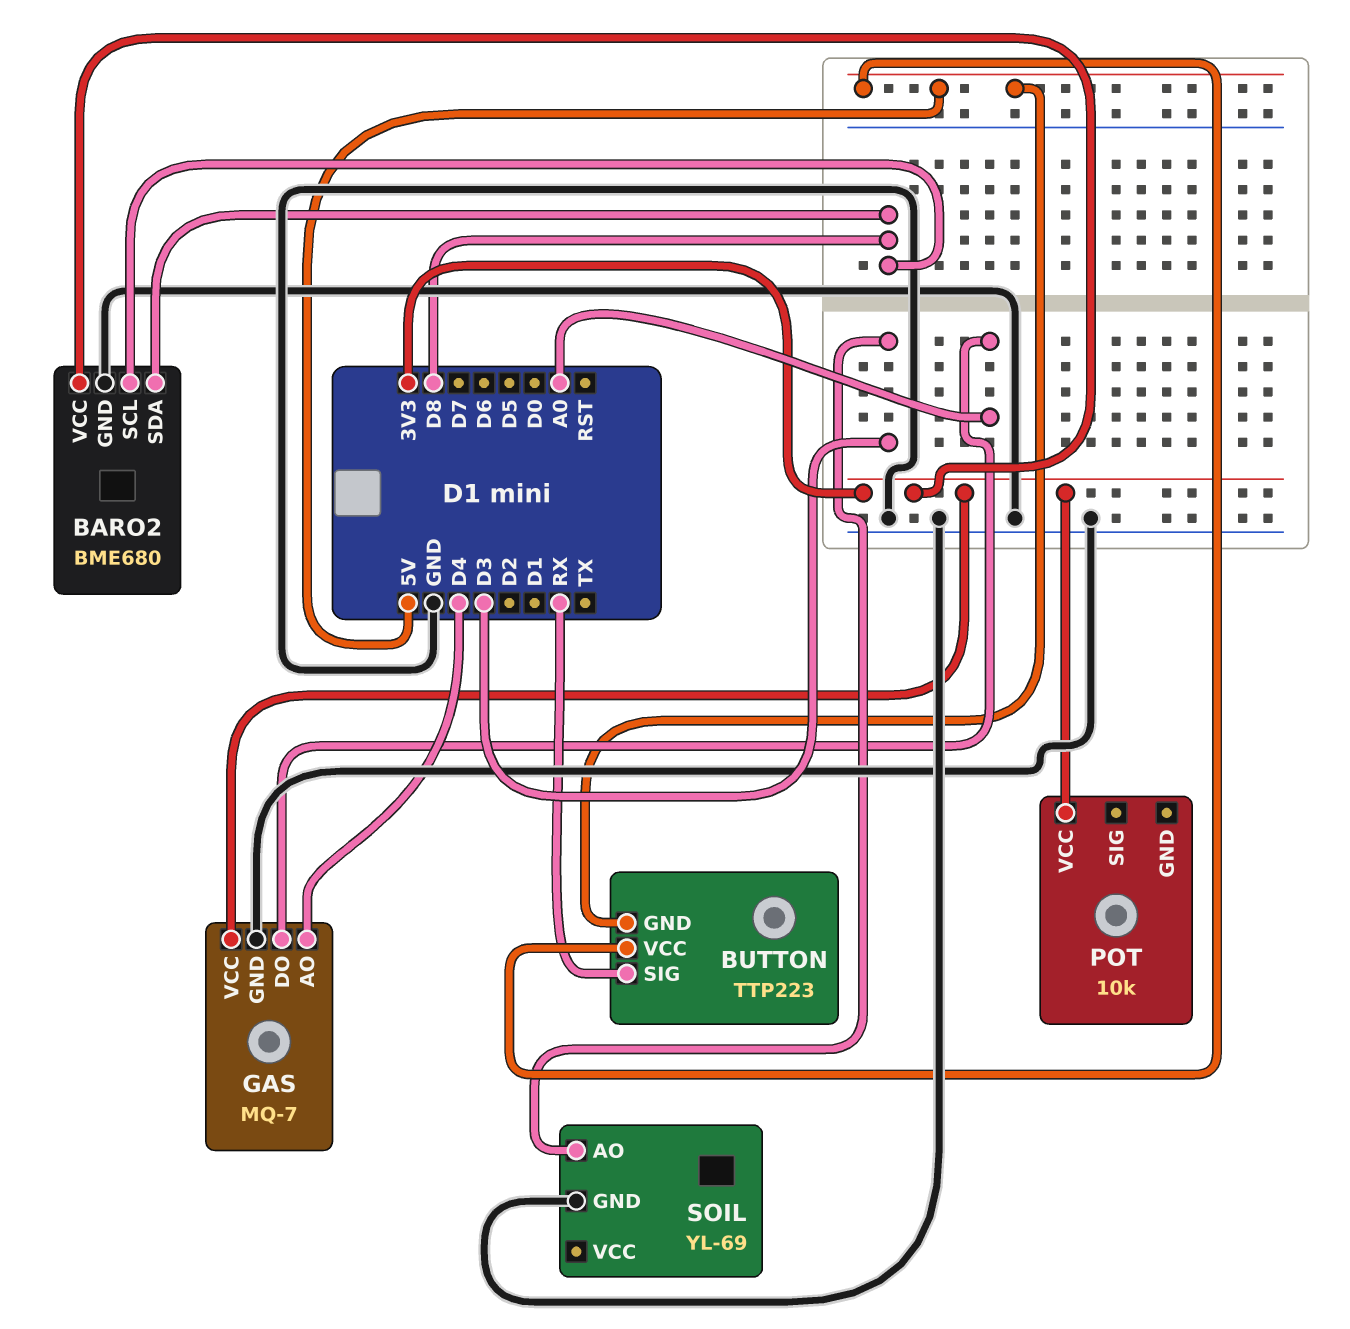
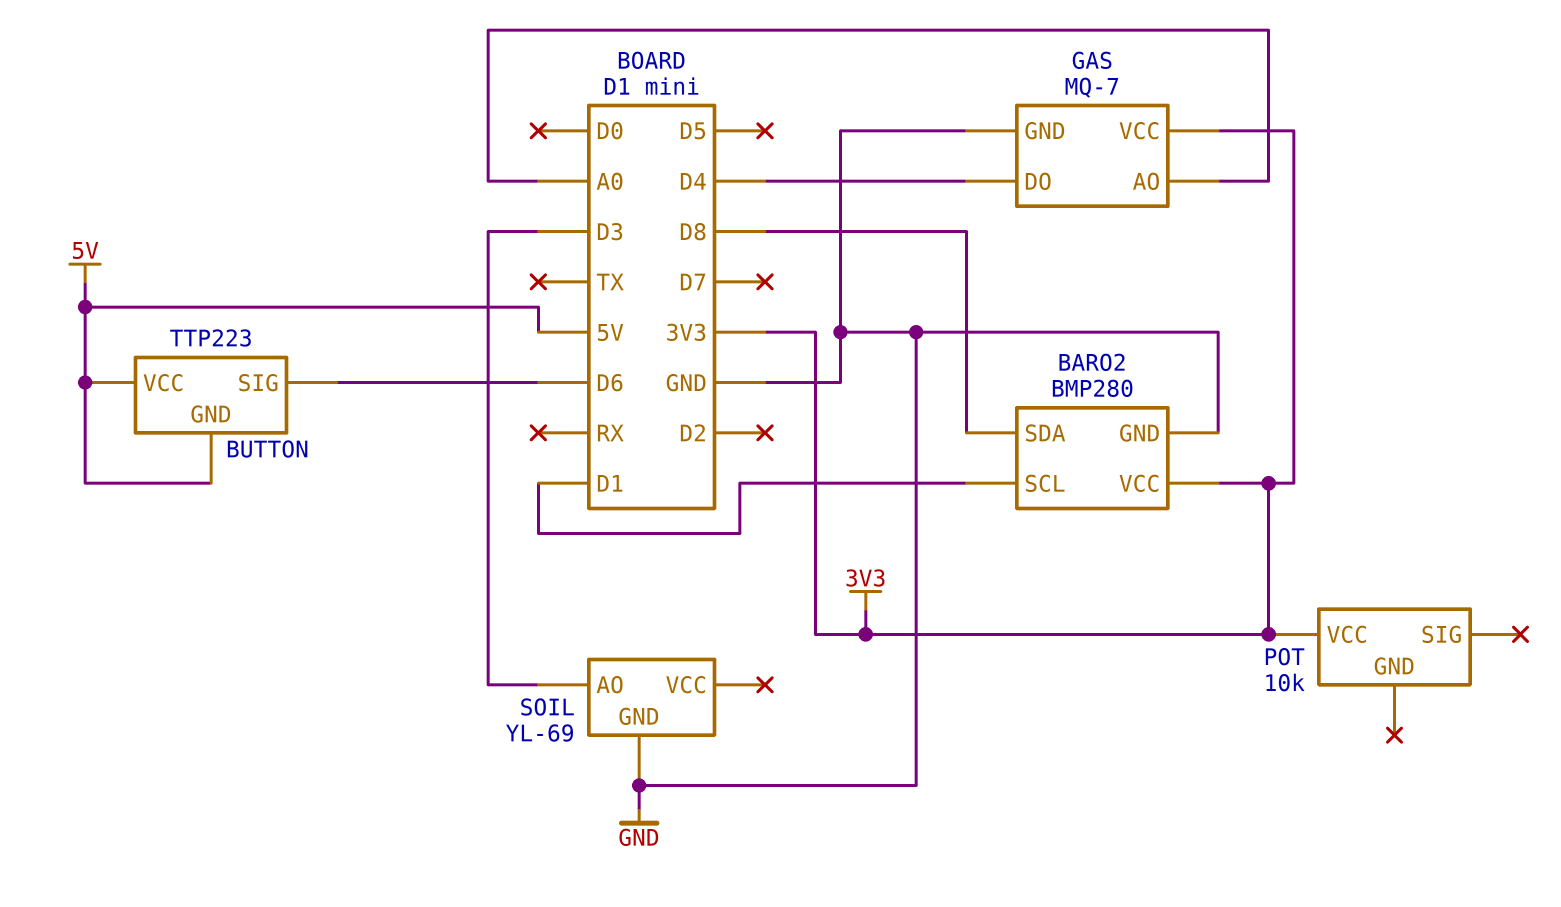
BARO2: BME680 -> BMP280
BARO2 pin SCL: D8 -> D1
BUTTON pin SIG: RX -> D6
GAS pin AO: D4 -> A0
GAS pin DO: A0 -> D4

